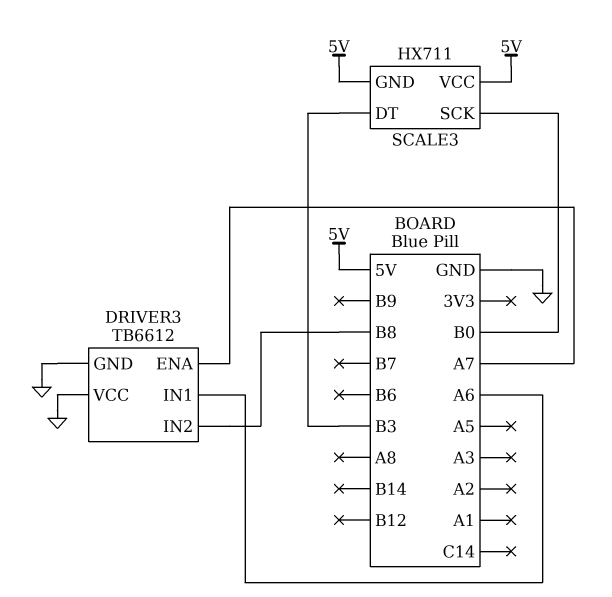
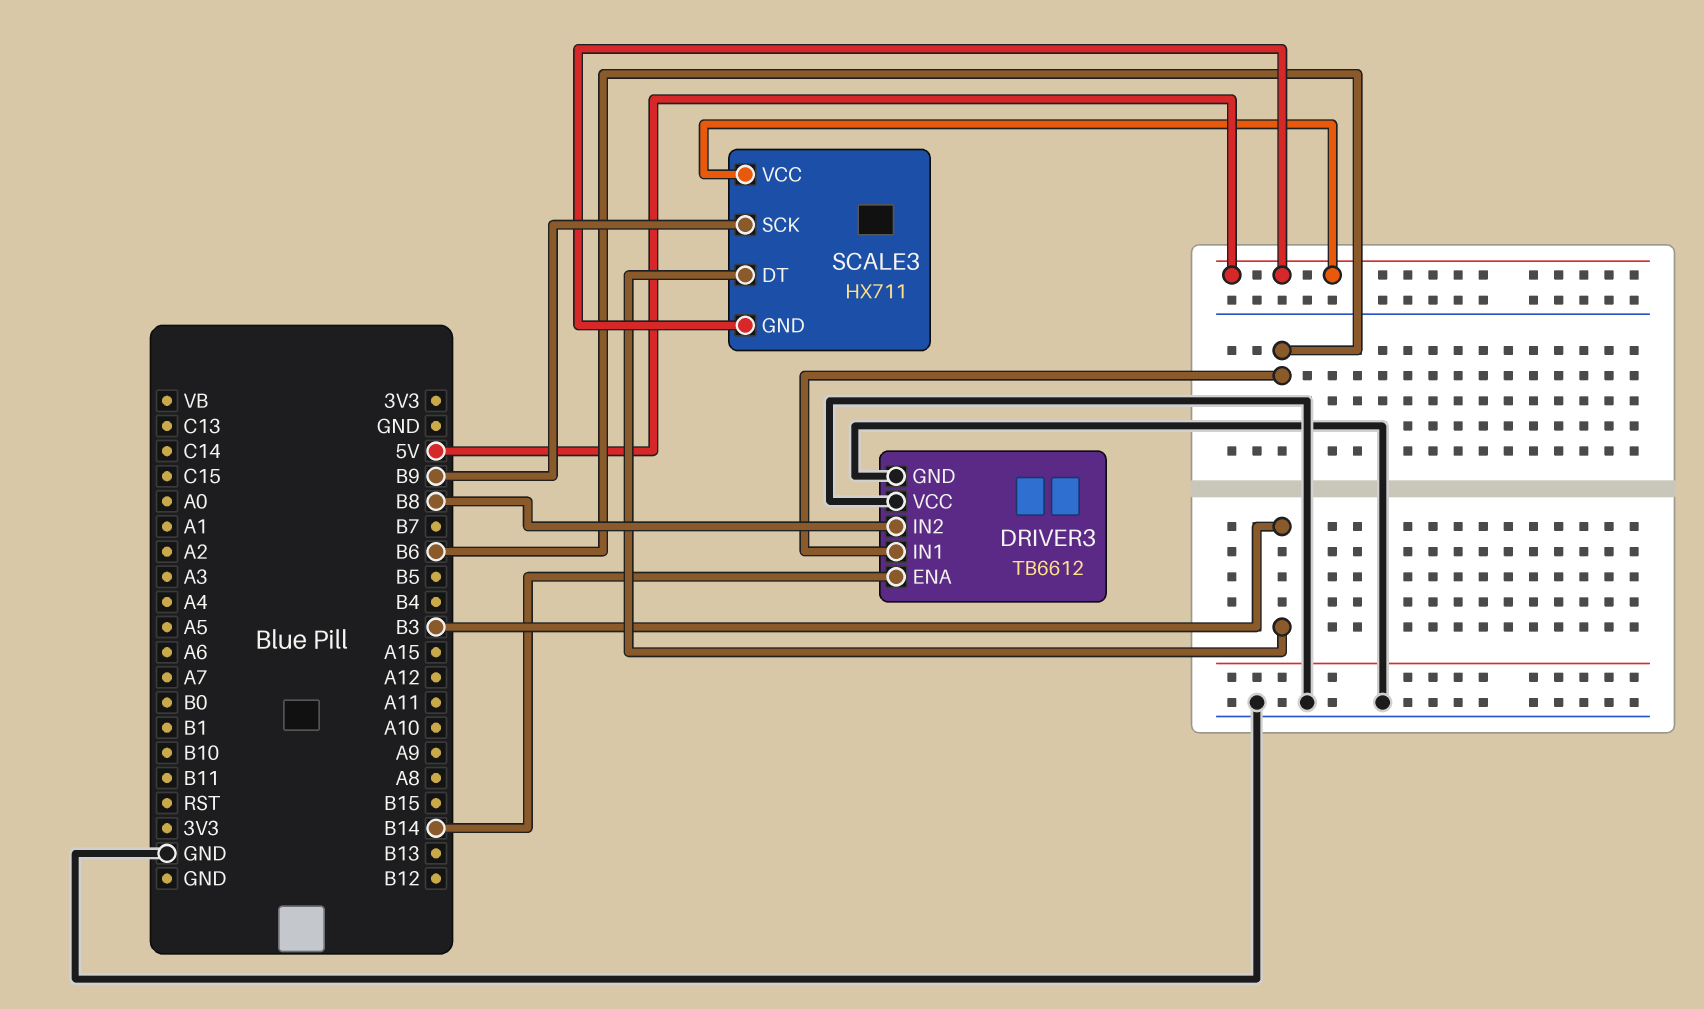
DRIVER3 pin ENA: A7 -> B14
DRIVER3 pin IN1: A6 -> B6
SCALE3 pin SCK: B0 -> B9

